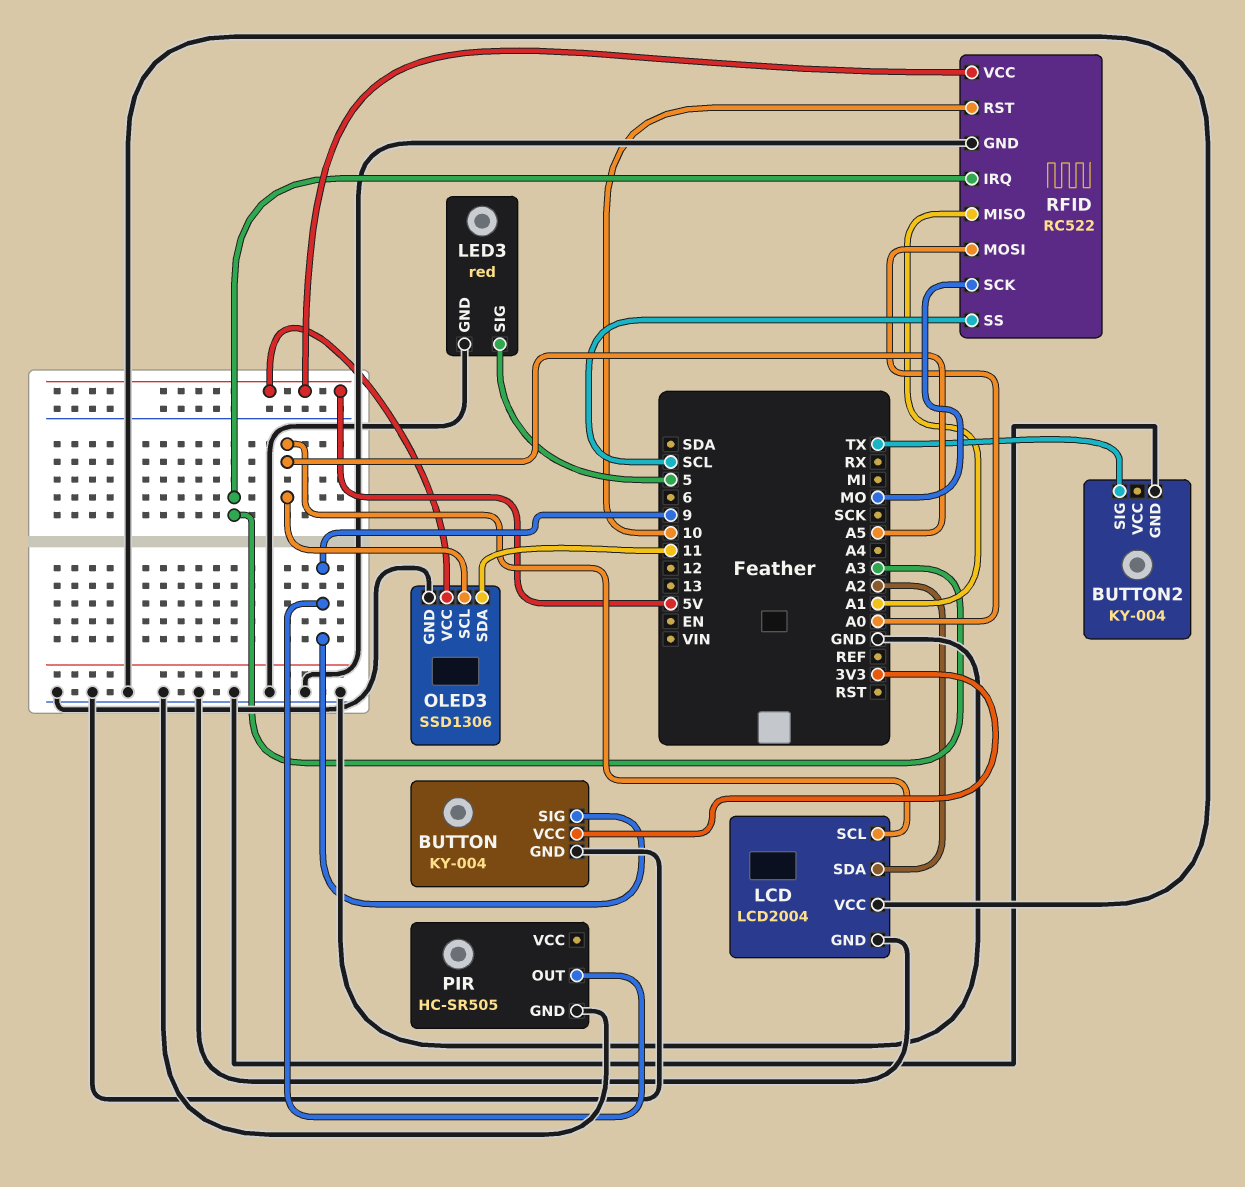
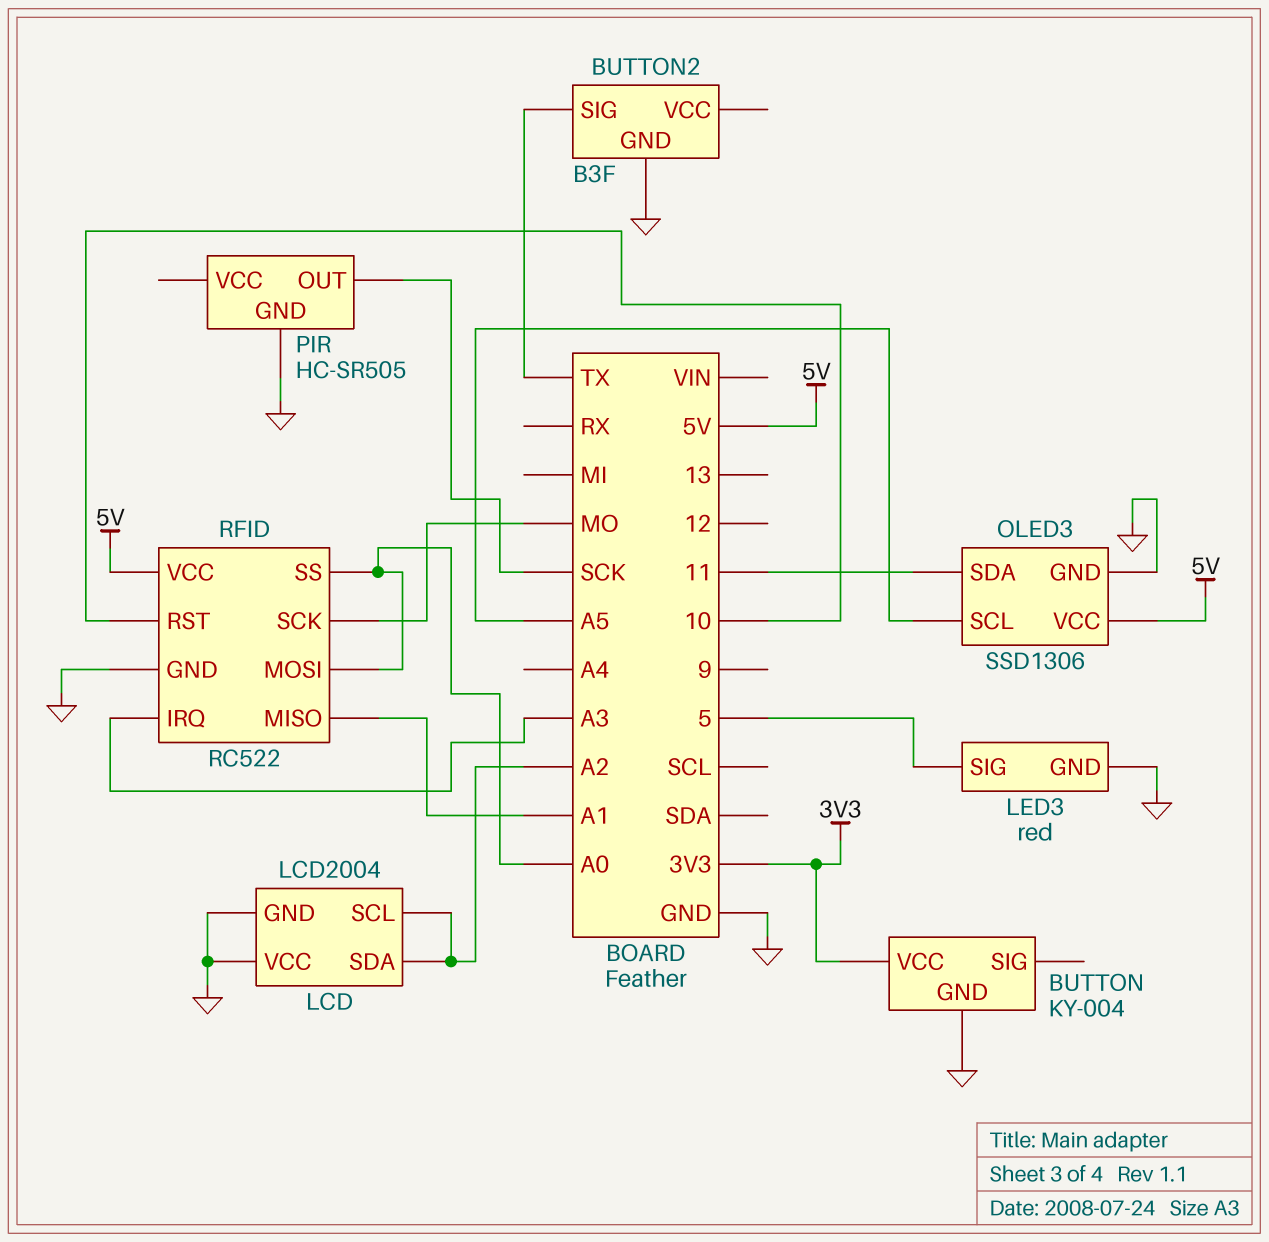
BUTTON pin SIG: 9 -> none
BUTTON2: KY-004 -> B3F
LCD pin SCL: A5 -> A2
PIR pin OUT: 9 -> SCK
RFID pin SS: SCL -> A0

